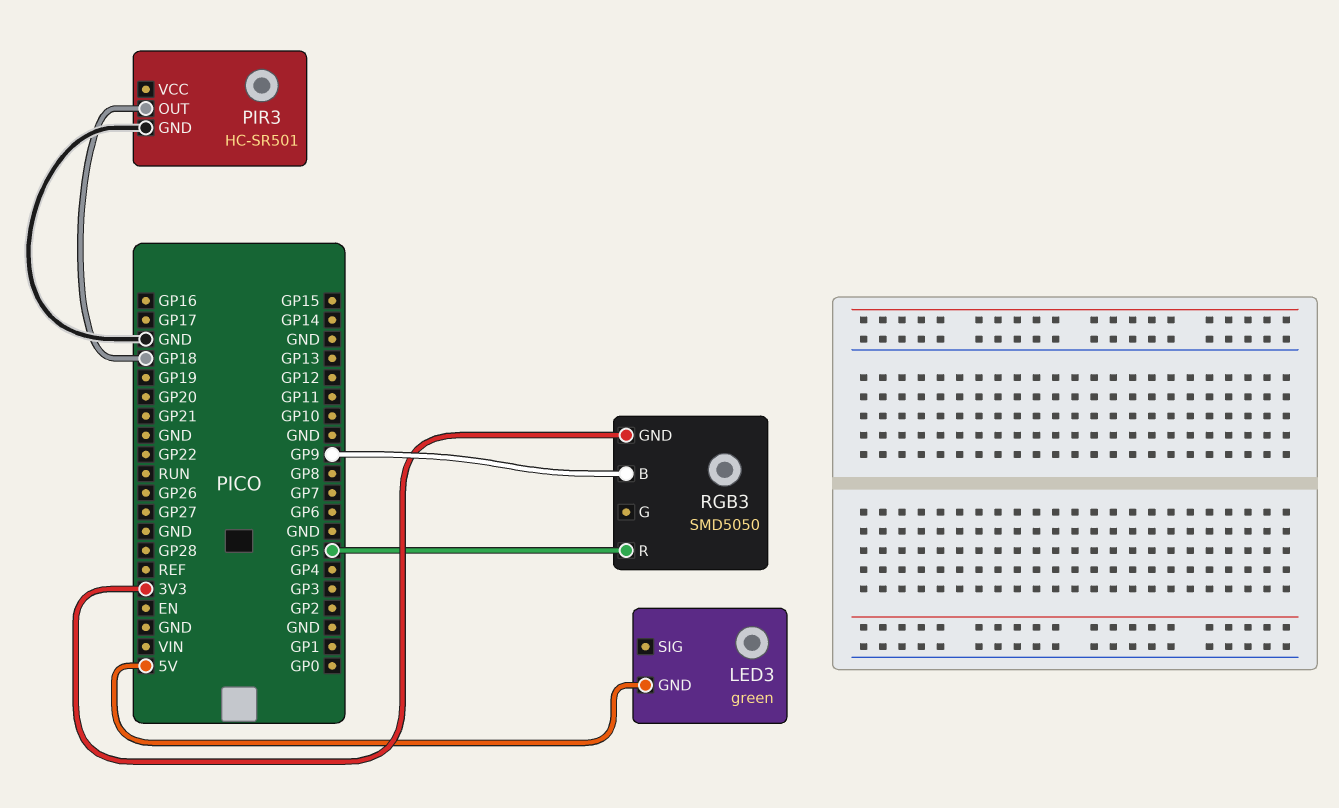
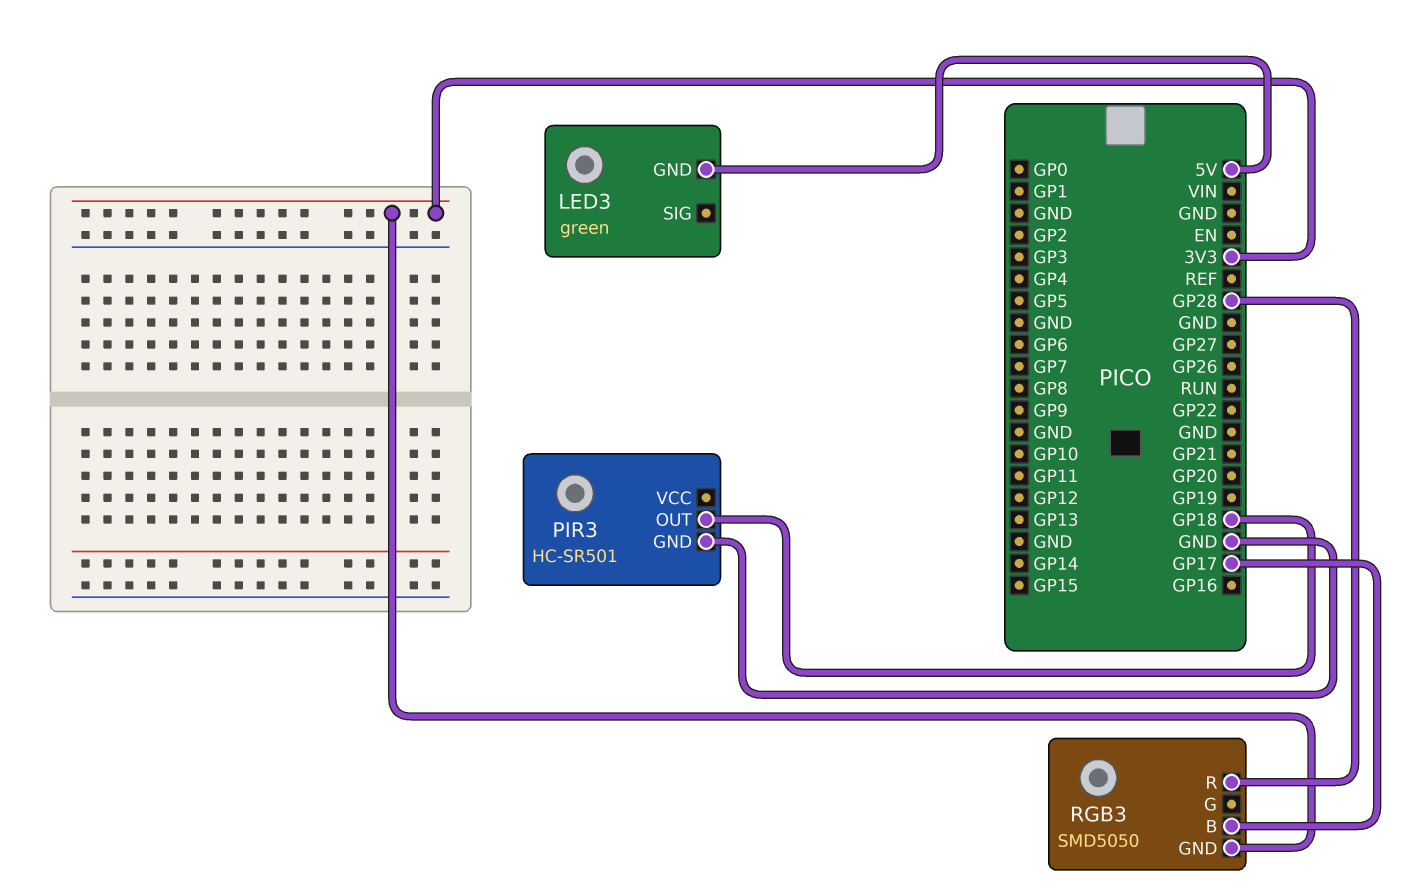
RGB3 pin B: GP9 -> GP17
RGB3 pin R: GP5 -> GP28

